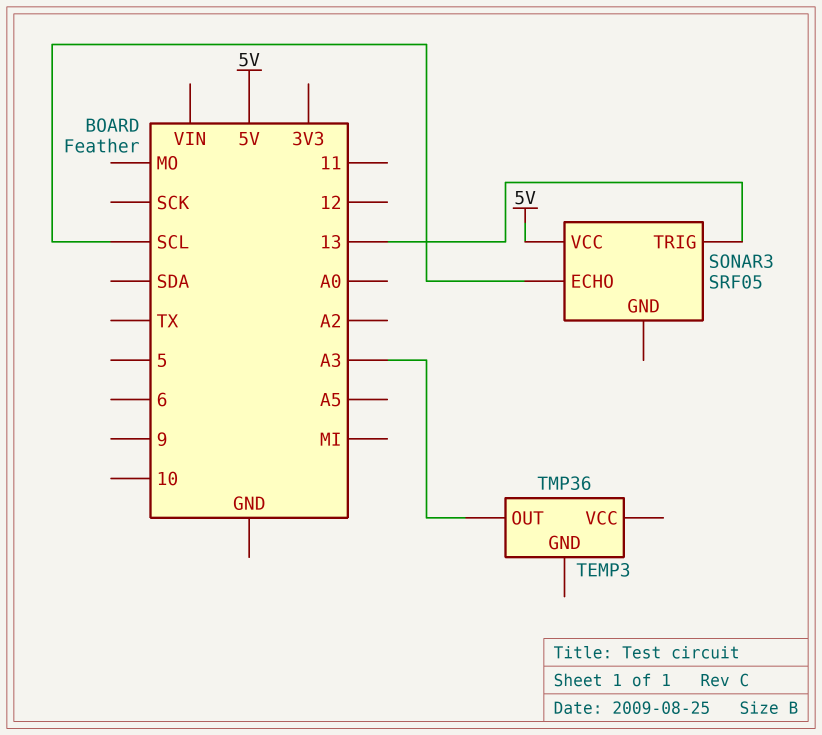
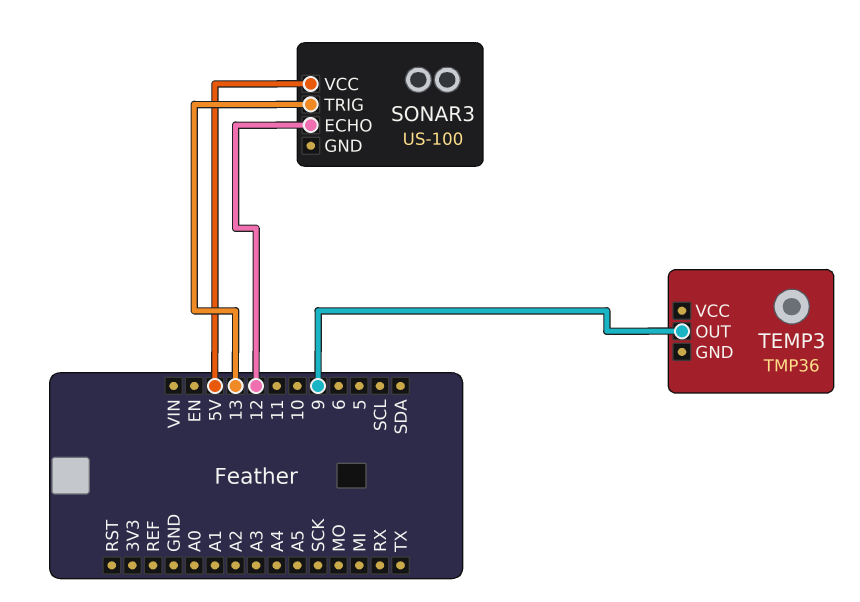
SONAR3: SRF05 -> US-100
SONAR3 pin ECHO: SCL -> 12
TEMP3 pin OUT: A3 -> 9

